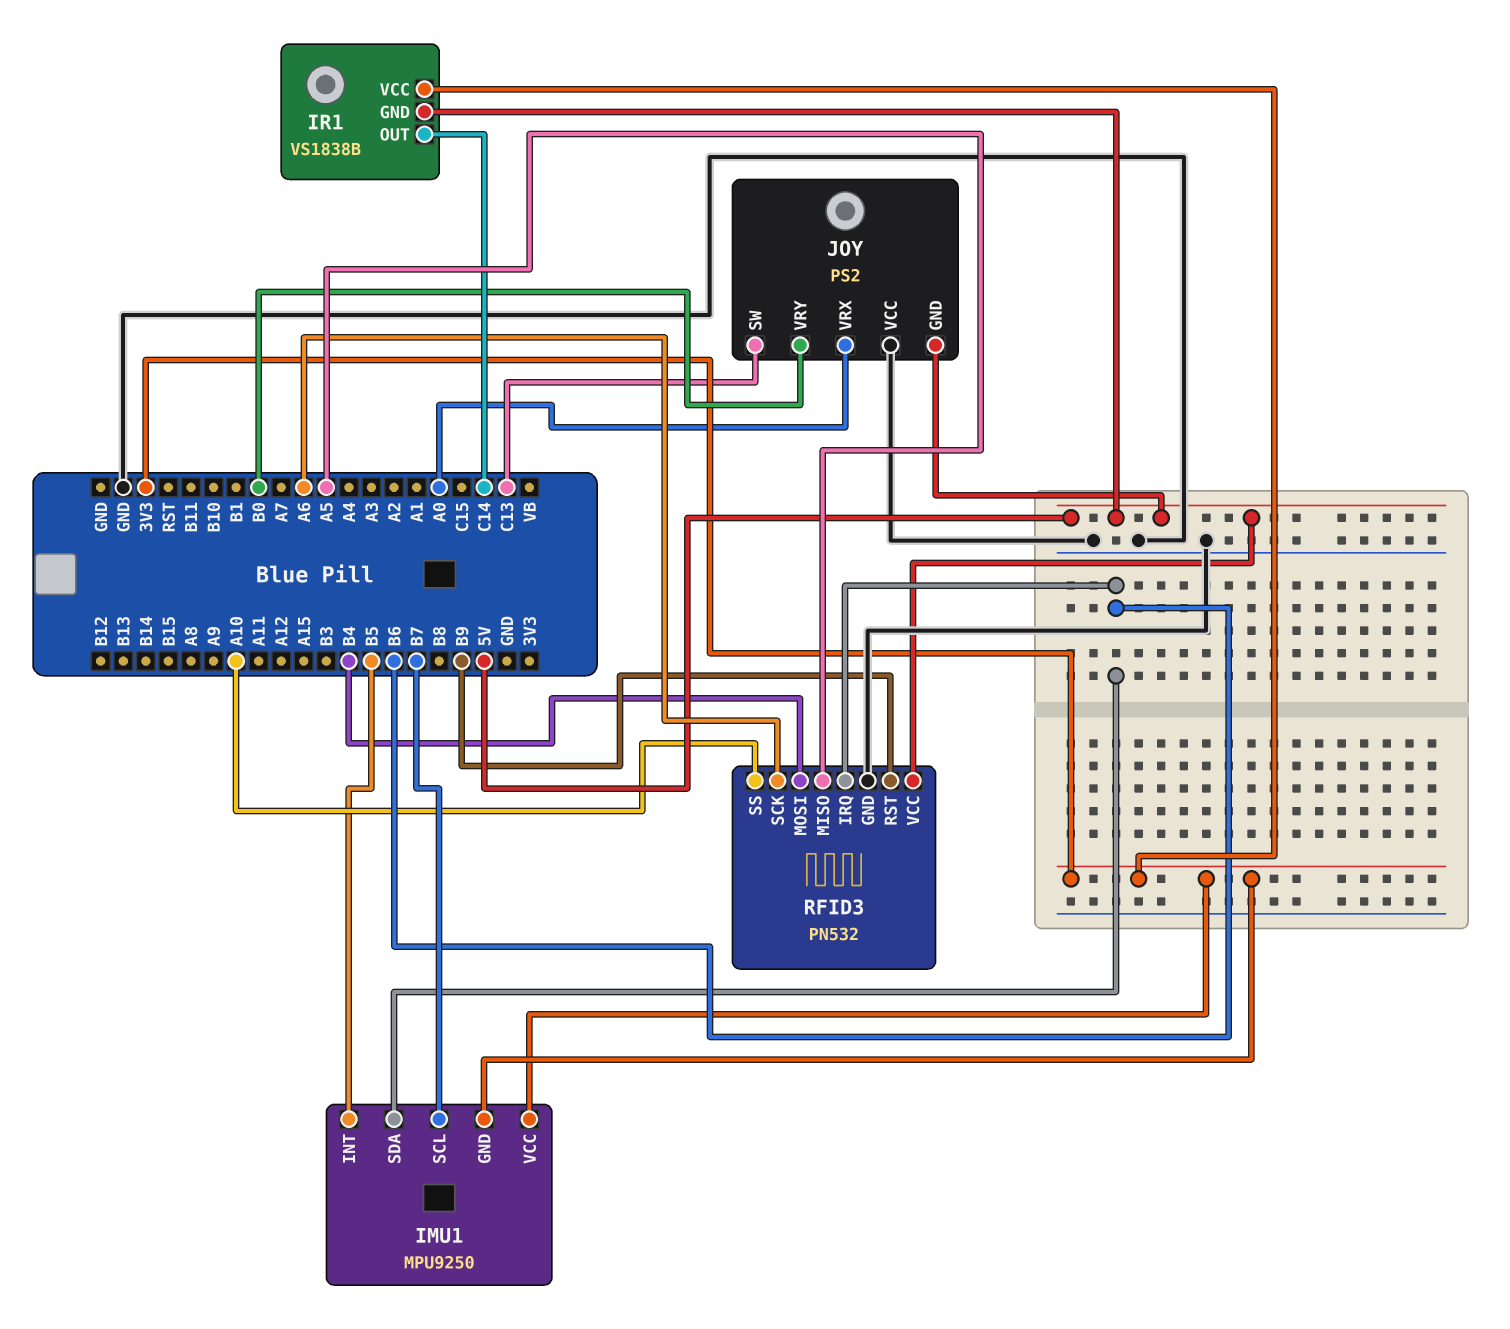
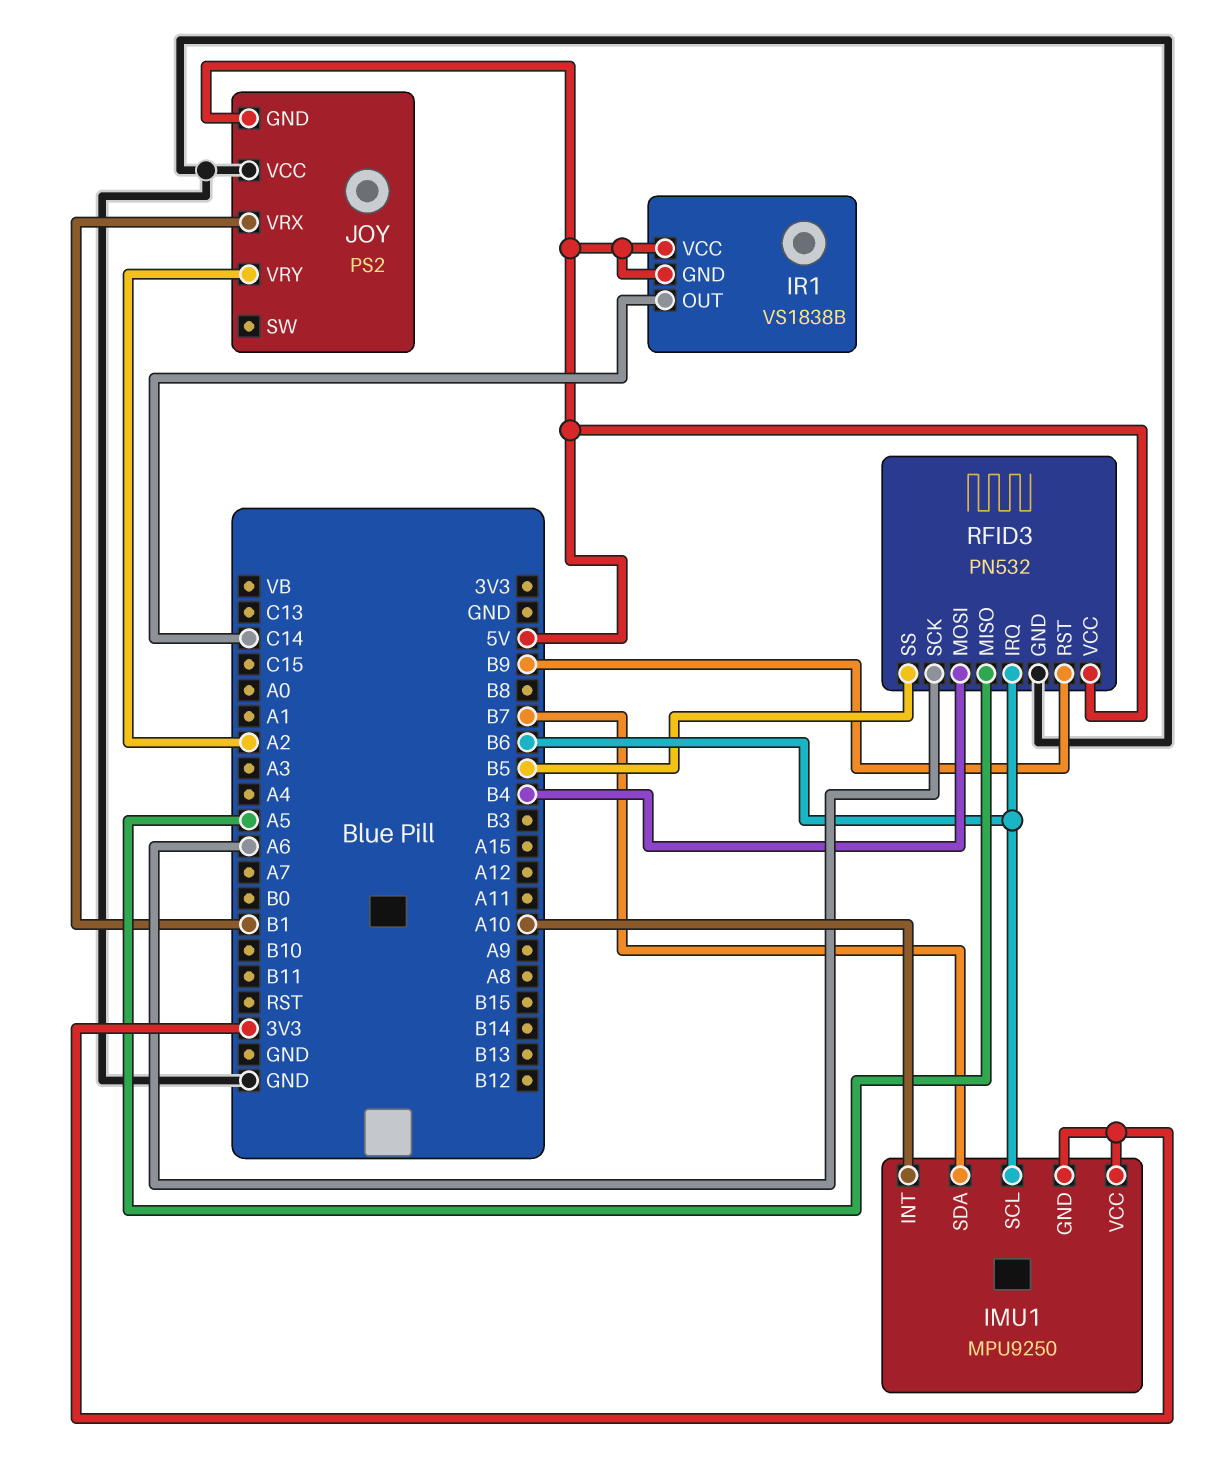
IMU1 pin INT: B5 -> A10
IMU1 pin SCL: B7 -> B6
IMU1 pin SDA: B6 -> B7
IR1 pin VCC: 3V3 -> 5V
JOY pin SW: C13 -> none
JOY pin VRX: A0 -> B1
JOY pin VRY: B0 -> A2
RFID3 pin SS: A10 -> B5

